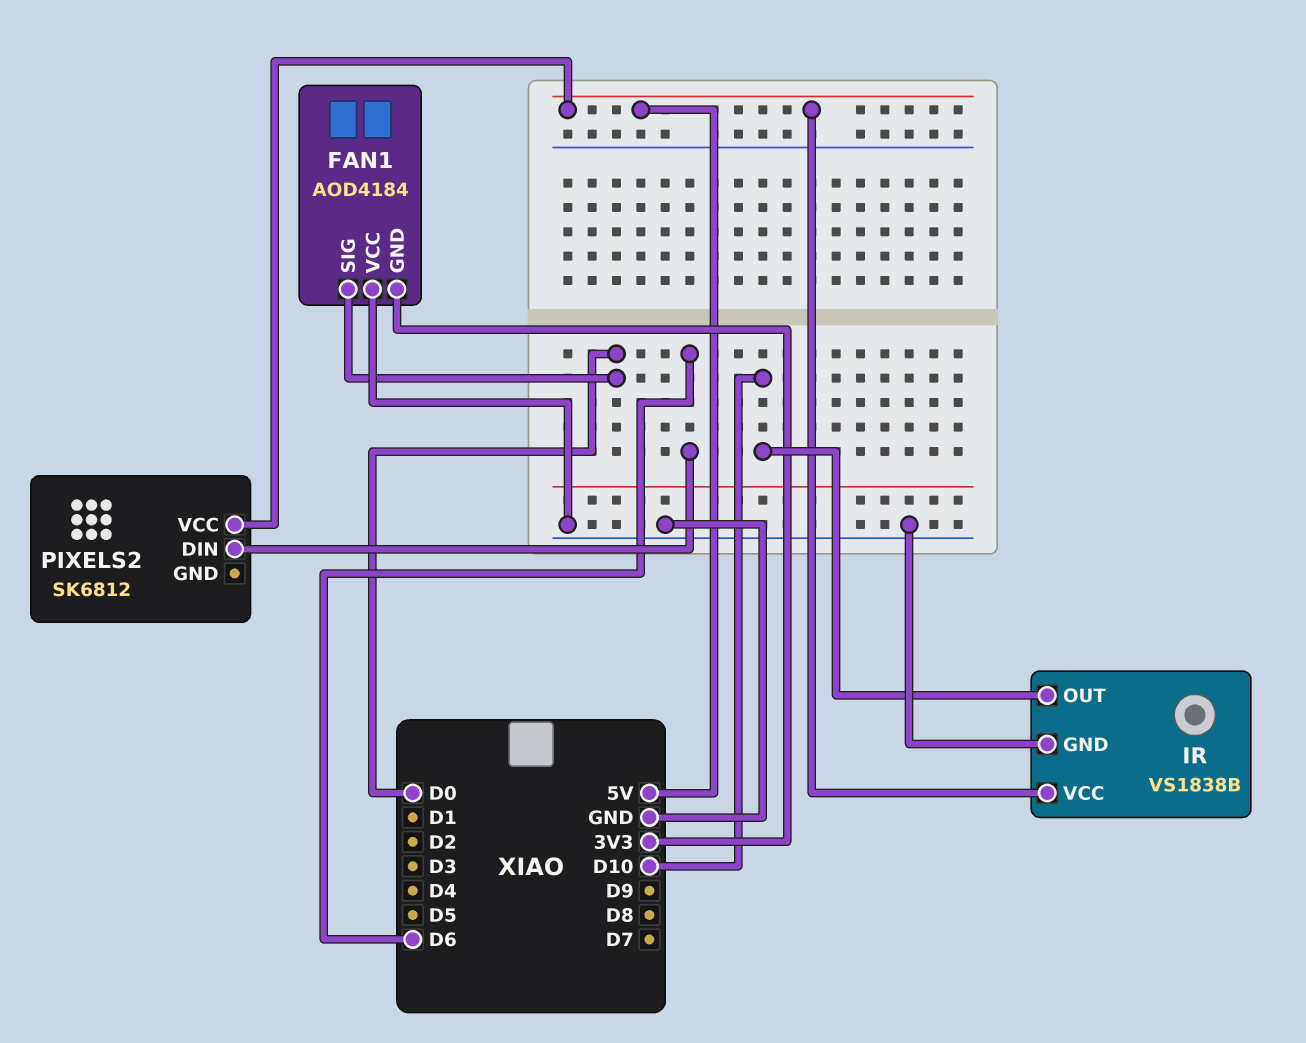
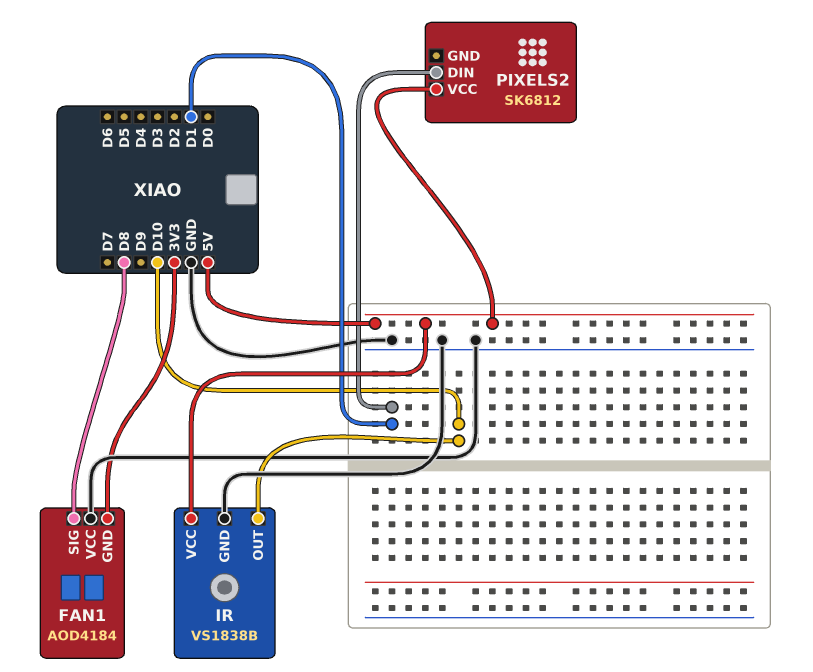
FAN1 pin SIG: D0 -> D8
PIXELS2 pin DIN: D6 -> D1

